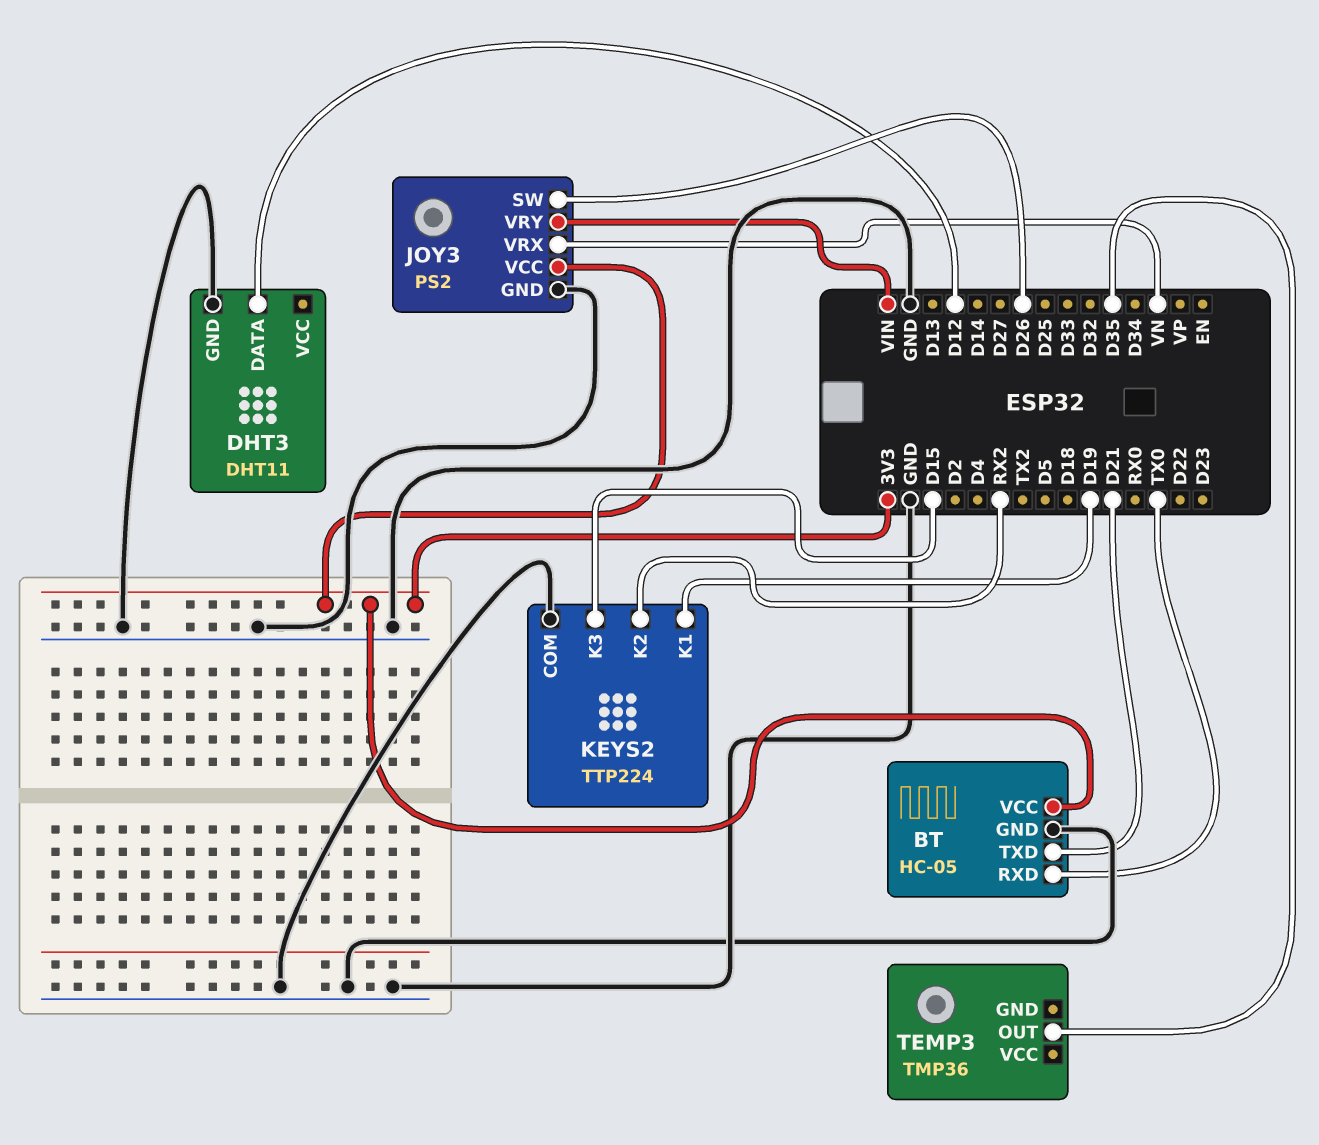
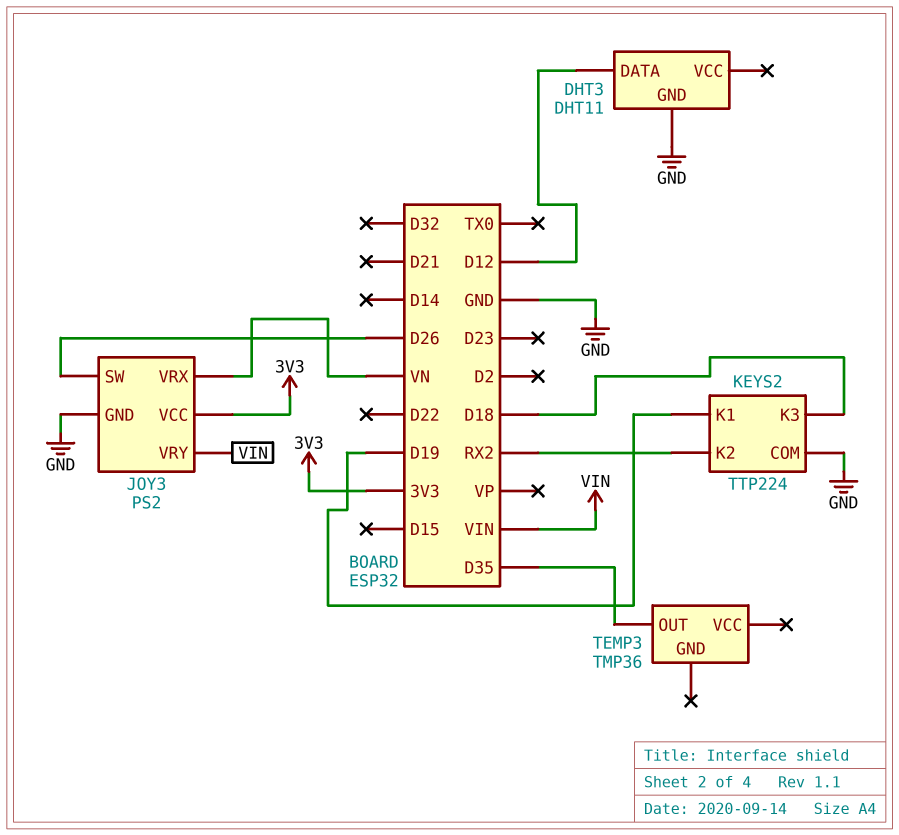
BT: HC-05 -> none
BT pin GND: GND -> none
BT pin RXD: TX0 -> none
BT pin TXD: D21 -> none
BT pin VCC: 3V3 -> none
KEYS2 pin K3: D15 -> D18

